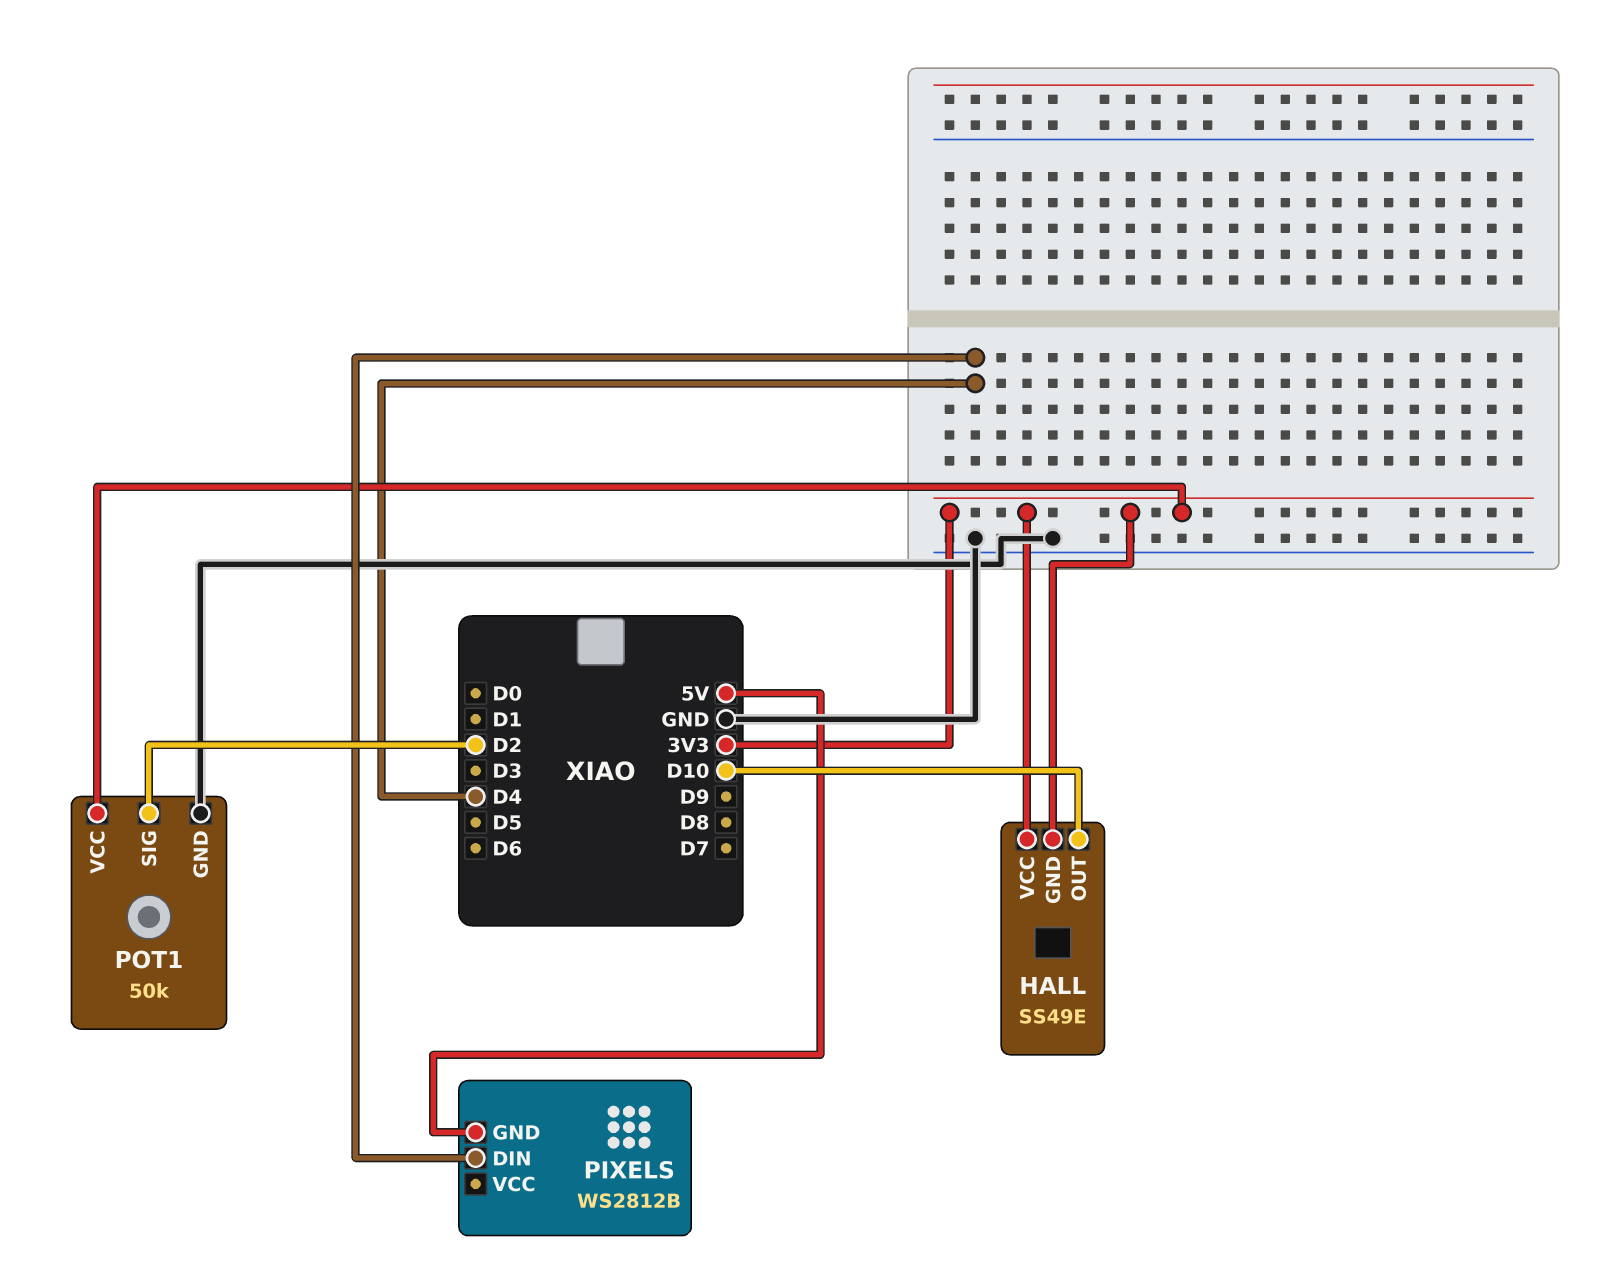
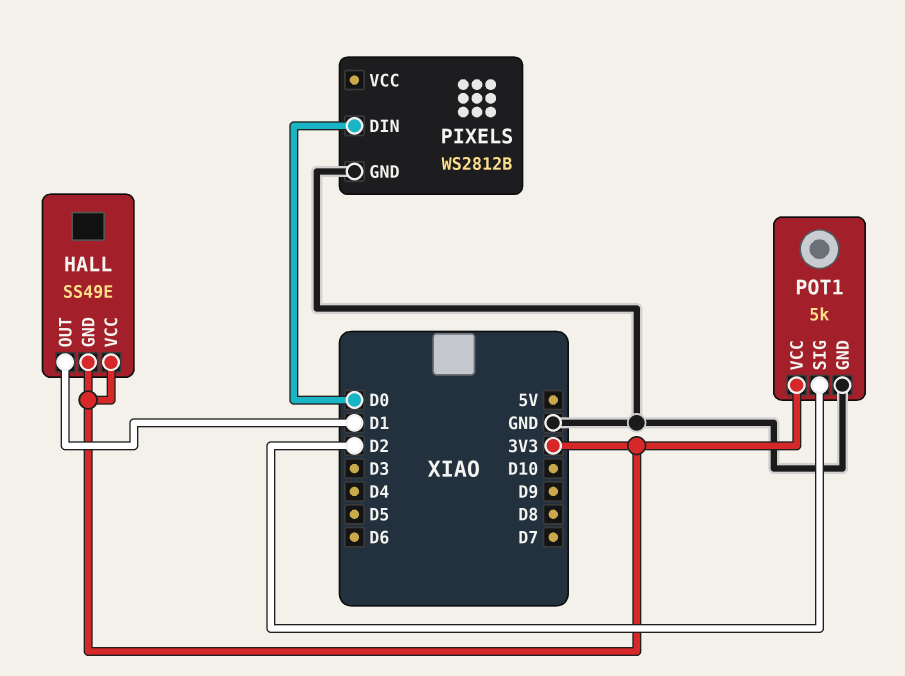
HALL pin OUT: D10 -> D1
PIXELS pin DIN: D4 -> D0
PIXELS pin GND: 5V -> GND
POT1: 50k -> 5k

